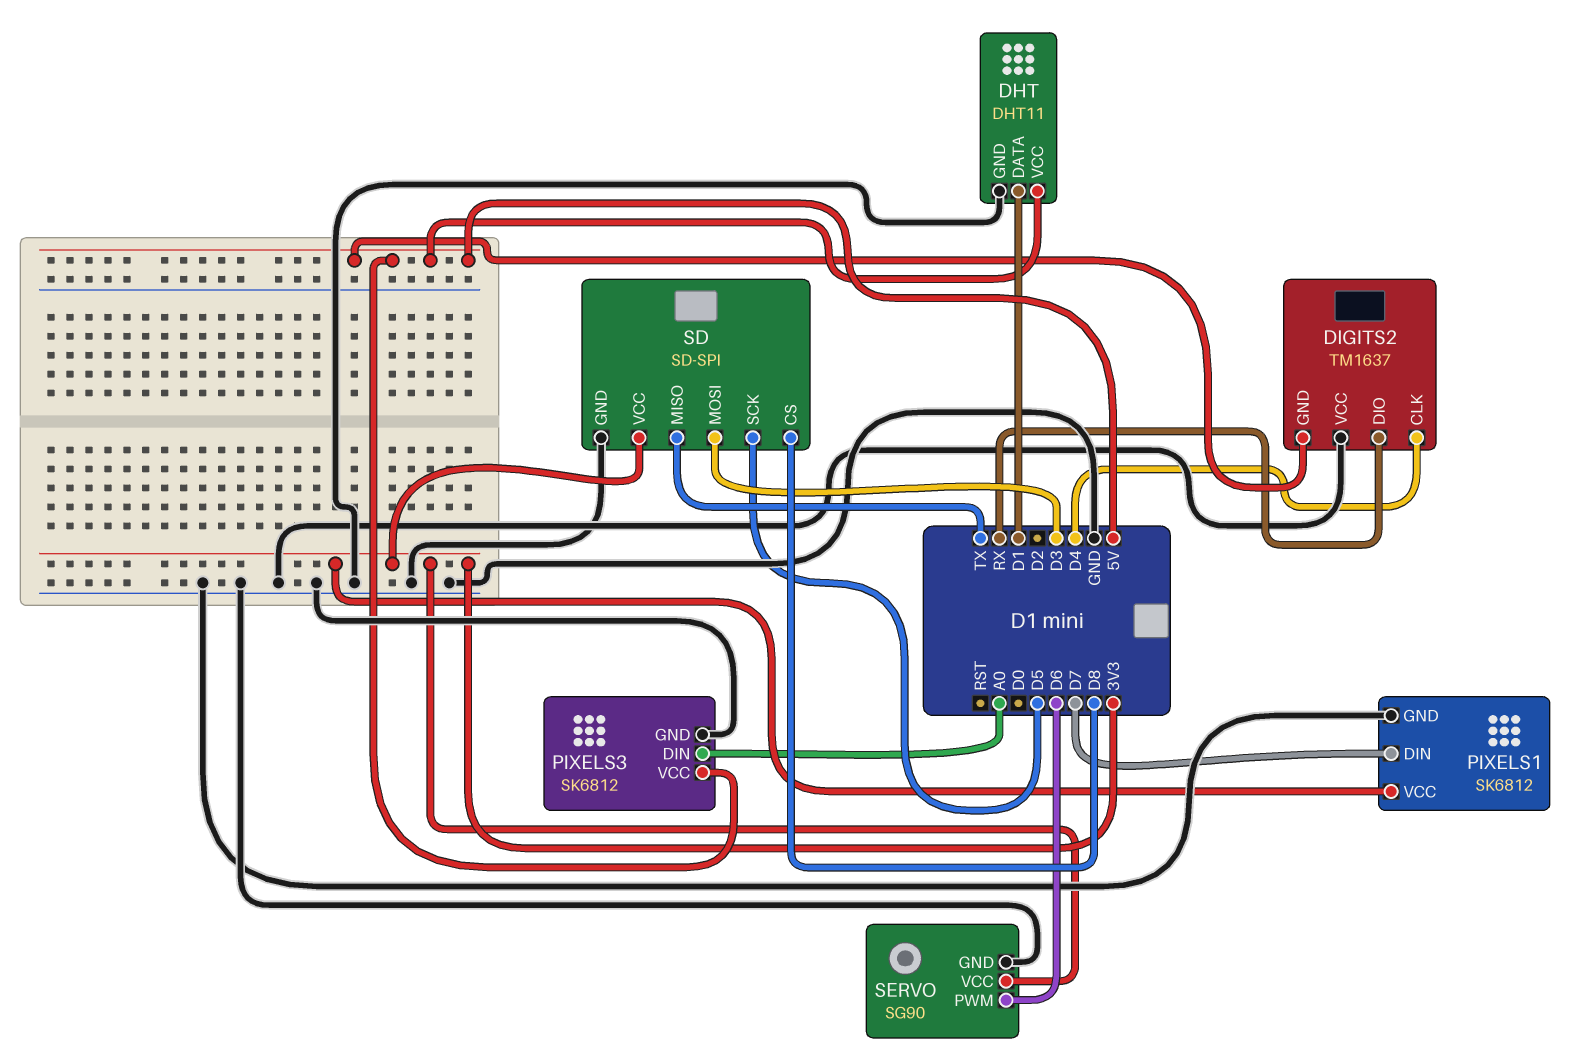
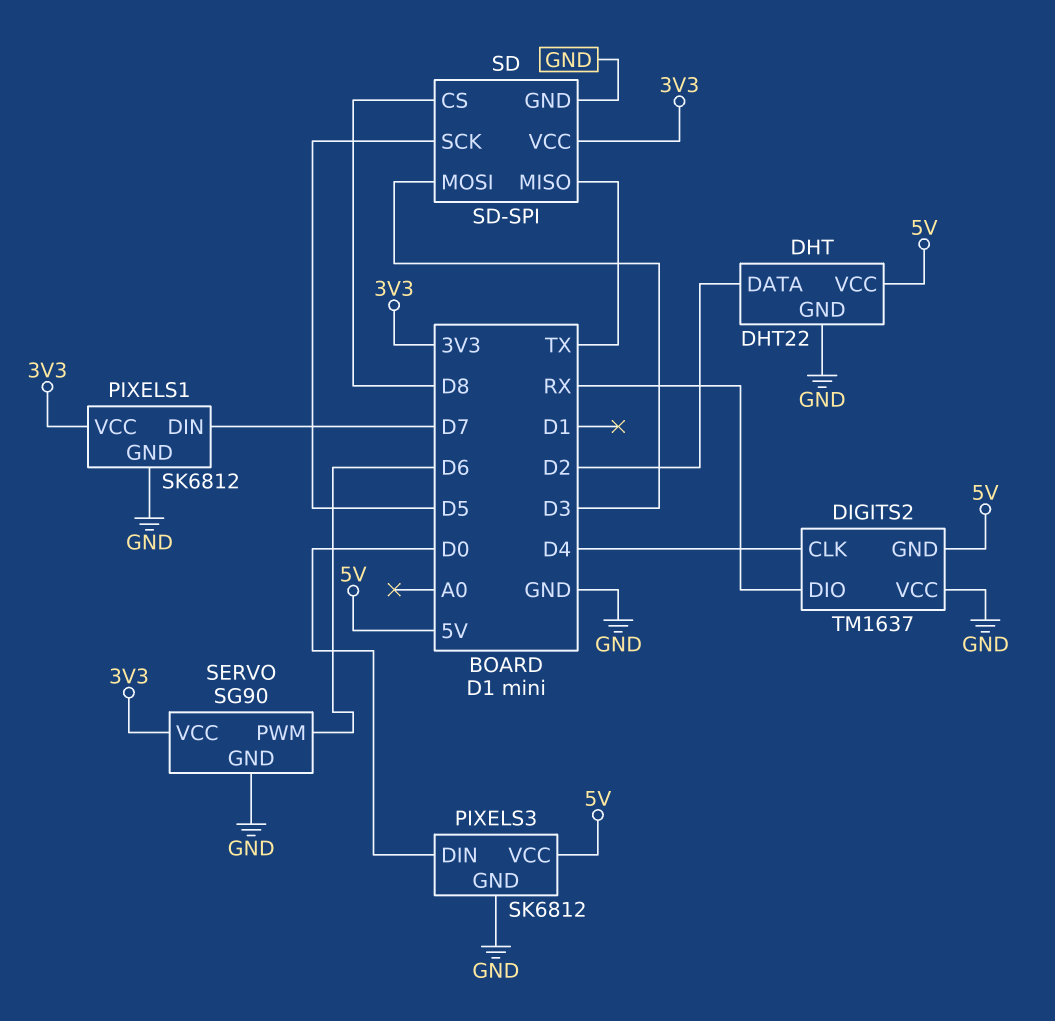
DHT: DHT11 -> DHT22
DHT pin DATA: D1 -> D2
PIXELS3 pin DIN: A0 -> D0

